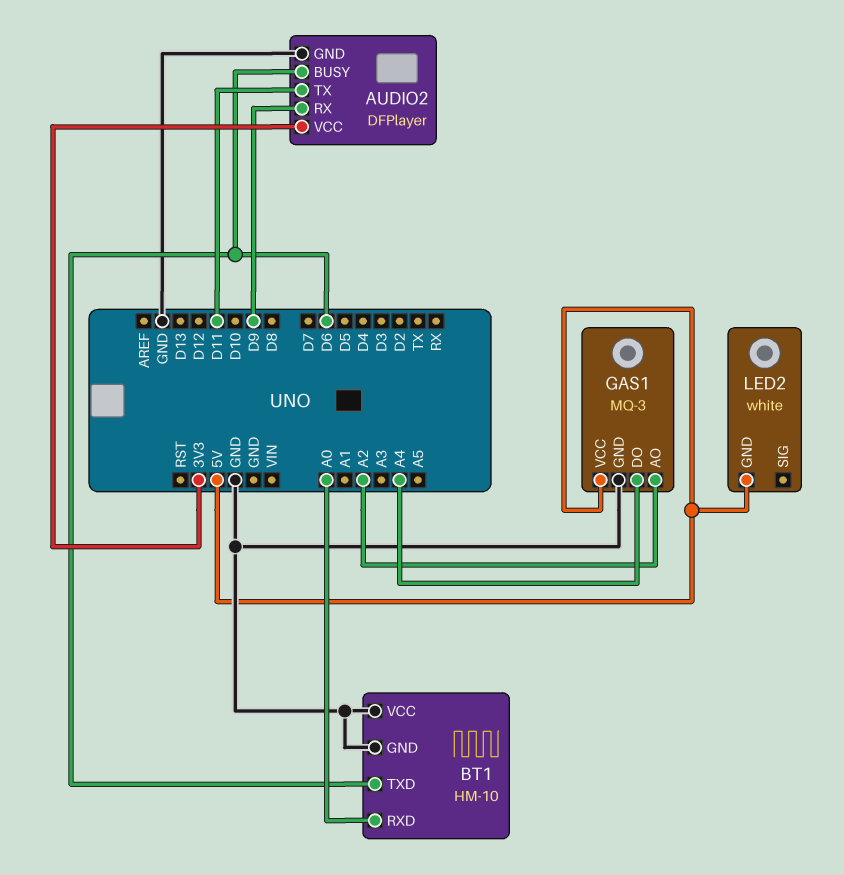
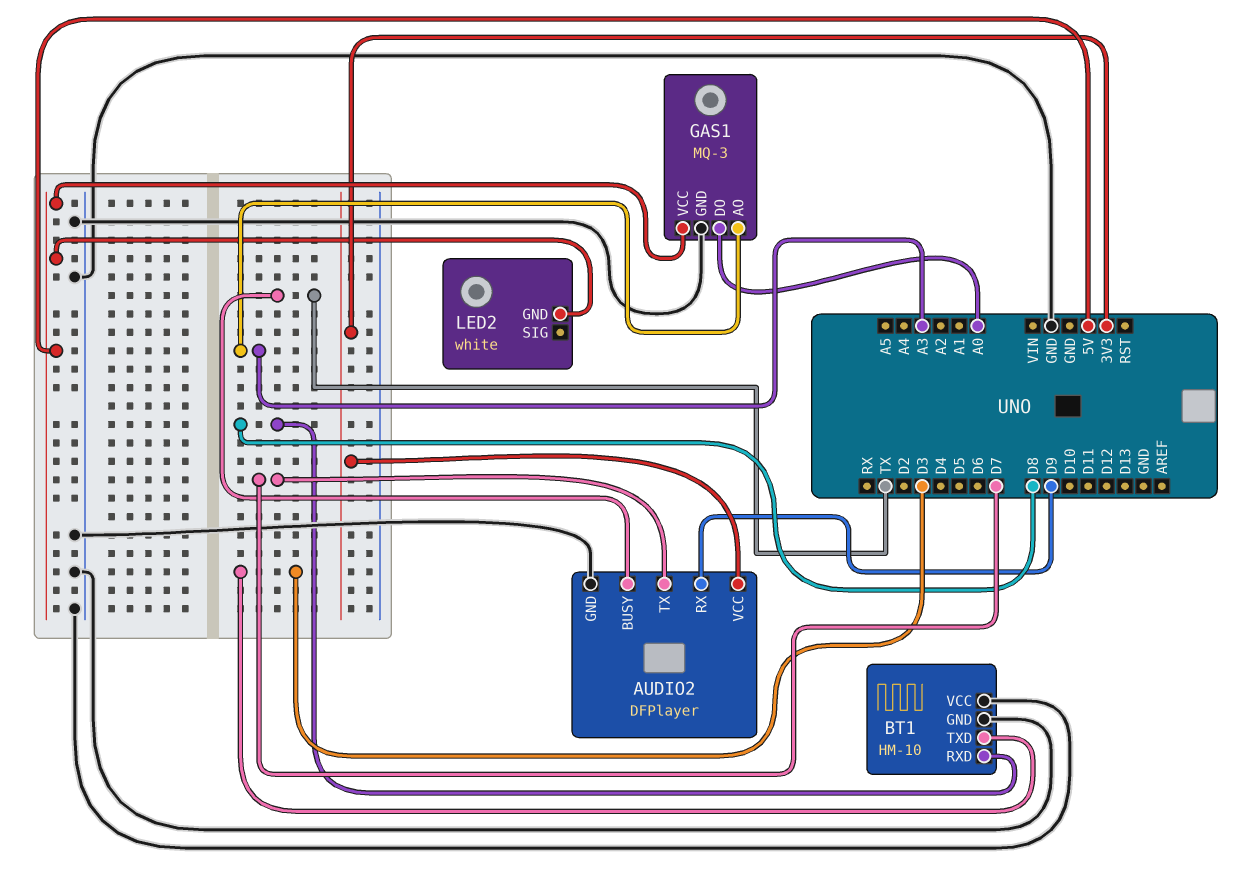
AUDIO2 pin BUSY: D6 -> TX
AUDIO2 pin TX: D11 -> D7
BT1 pin RXD: A0 -> D8
BT1 pin TXD: D6 -> D3
GAS1 pin AO: A2 -> A3
GAS1 pin DO: A4 -> A0

